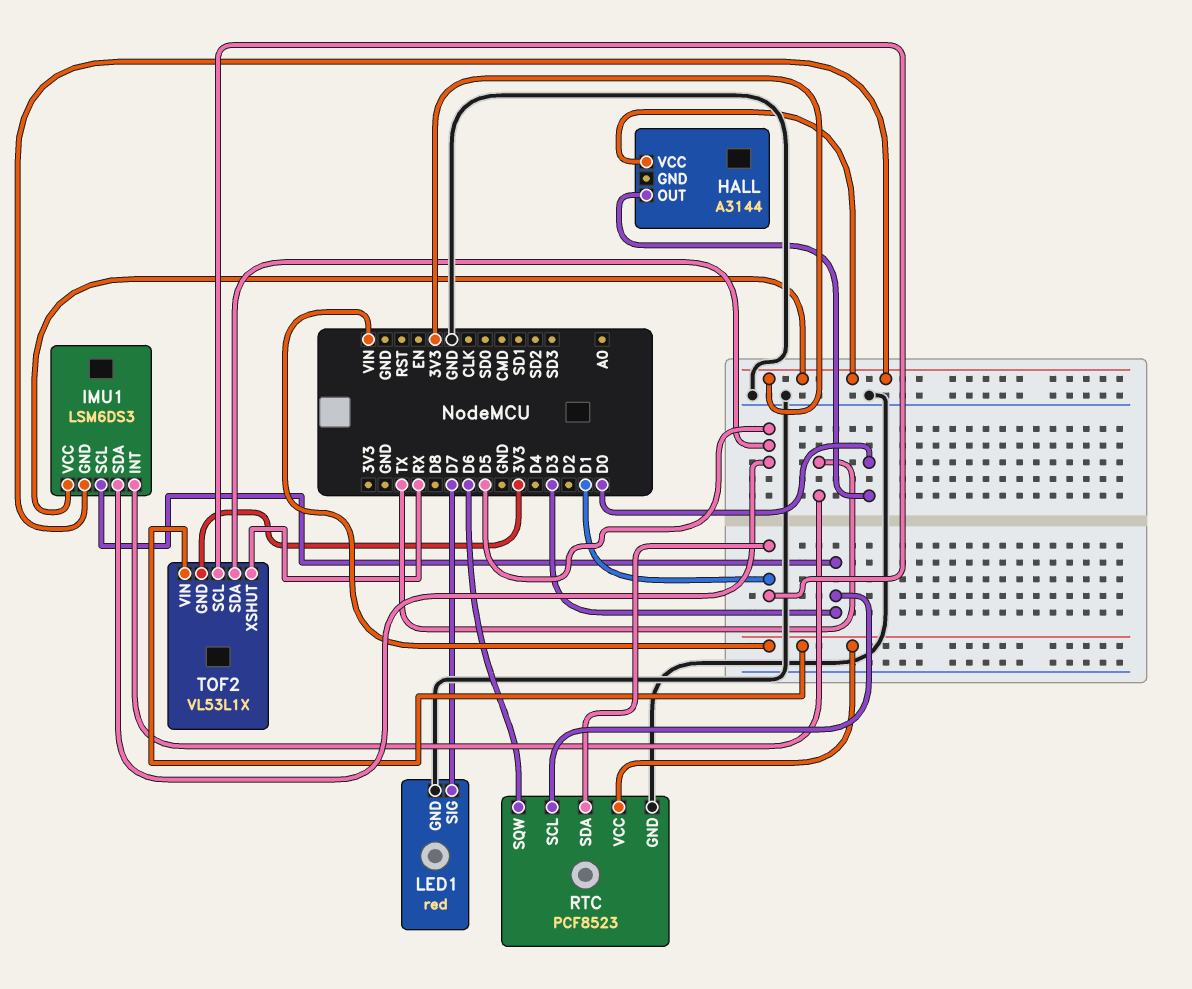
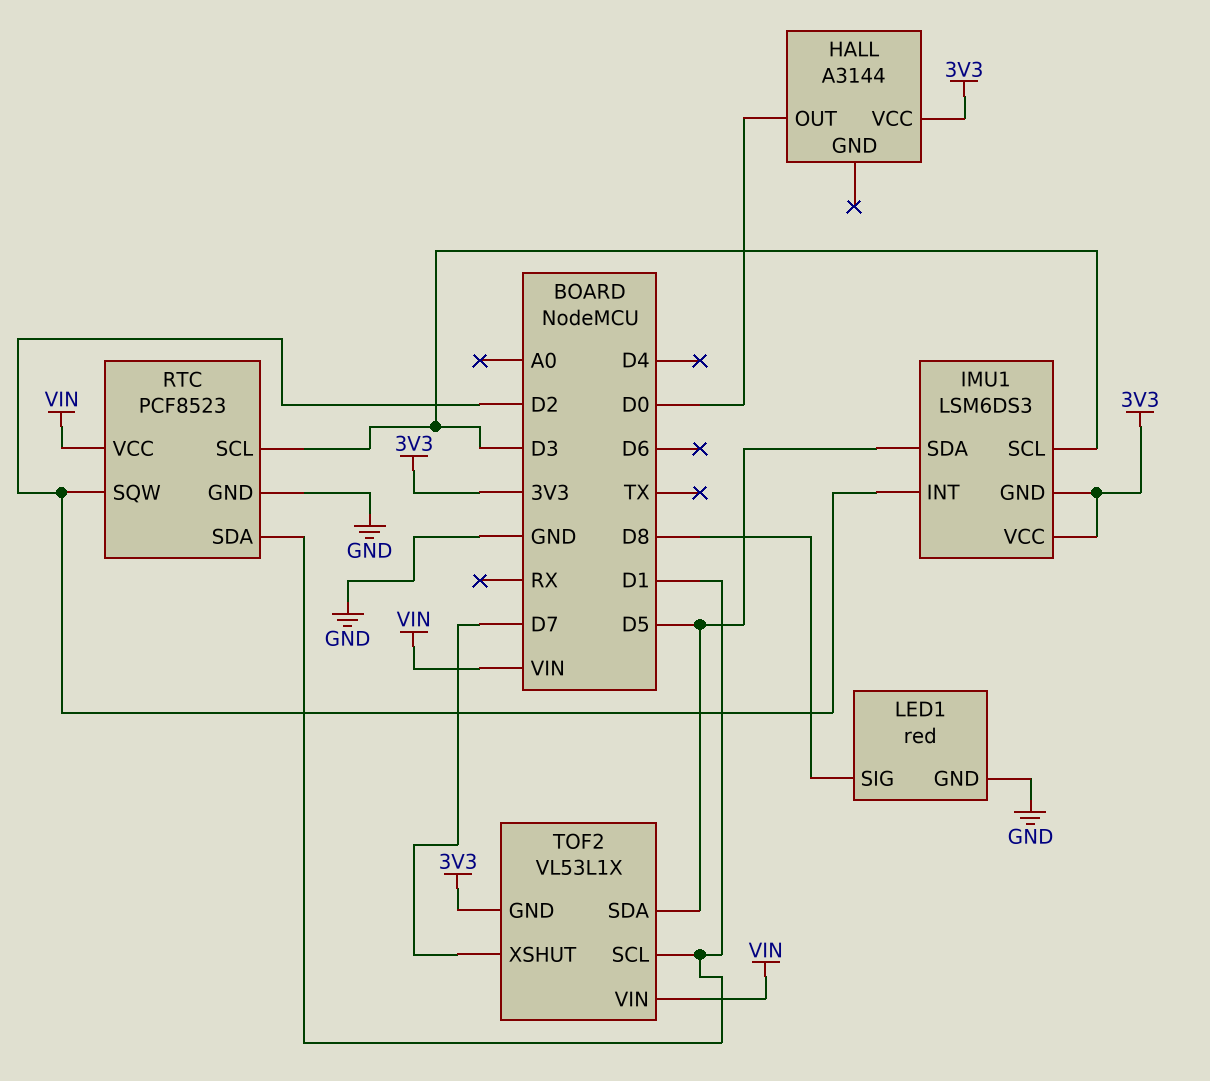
IMU1 pin INT: TX -> D2
LED1 pin SIG: D7 -> D8
RTC pin SQW: D6 -> D2
TOF2 pin XSHUT: RX -> D7

